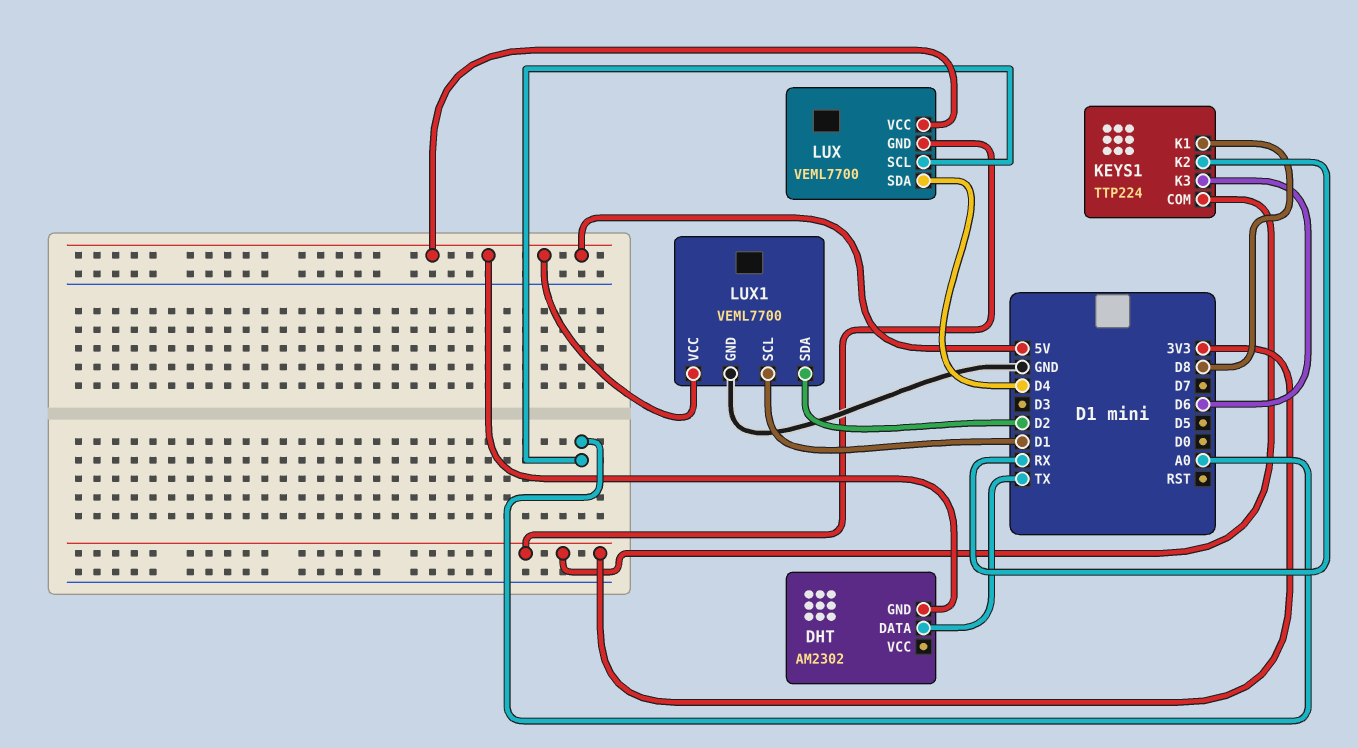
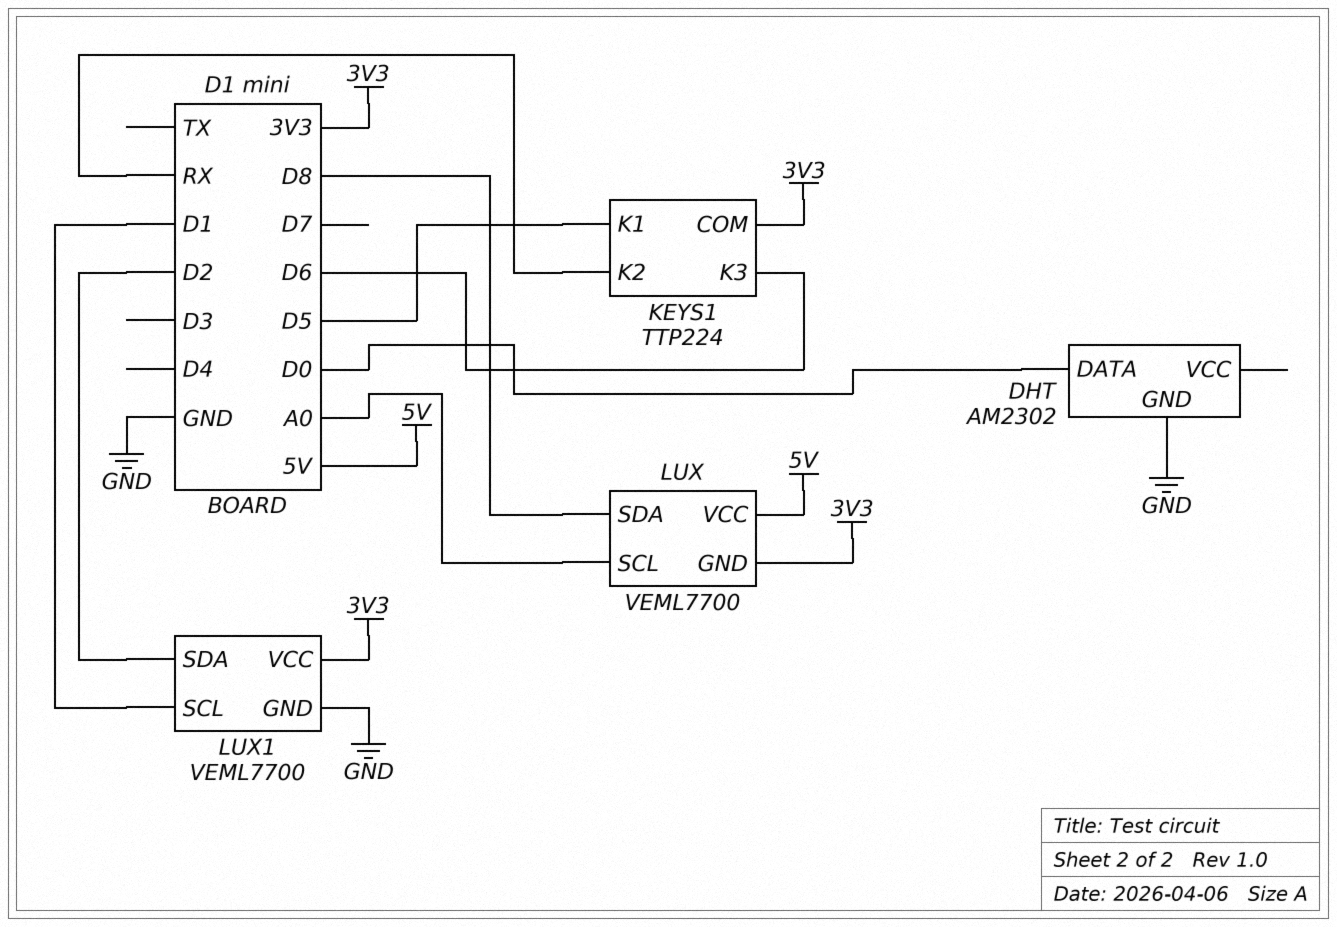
DHT pin DATA: TX -> D0
DHT pin GND: 5V -> GND
KEYS1 pin K1: D8 -> D5
LUX pin SDA: D4 -> D8
LUX1 pin VCC: 5V -> 3V3

